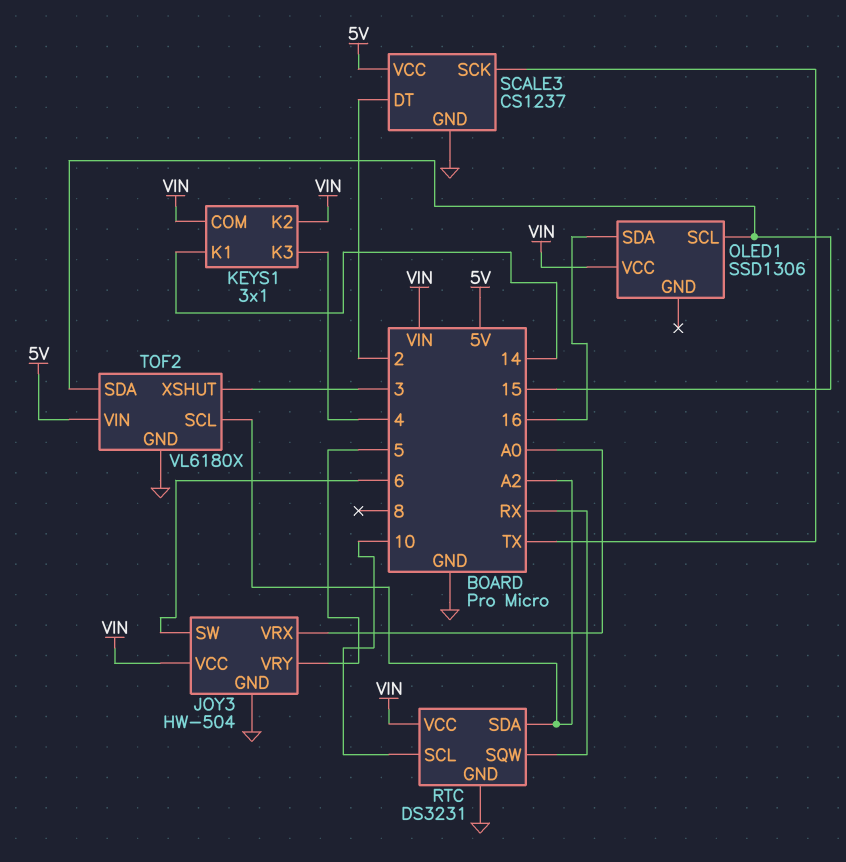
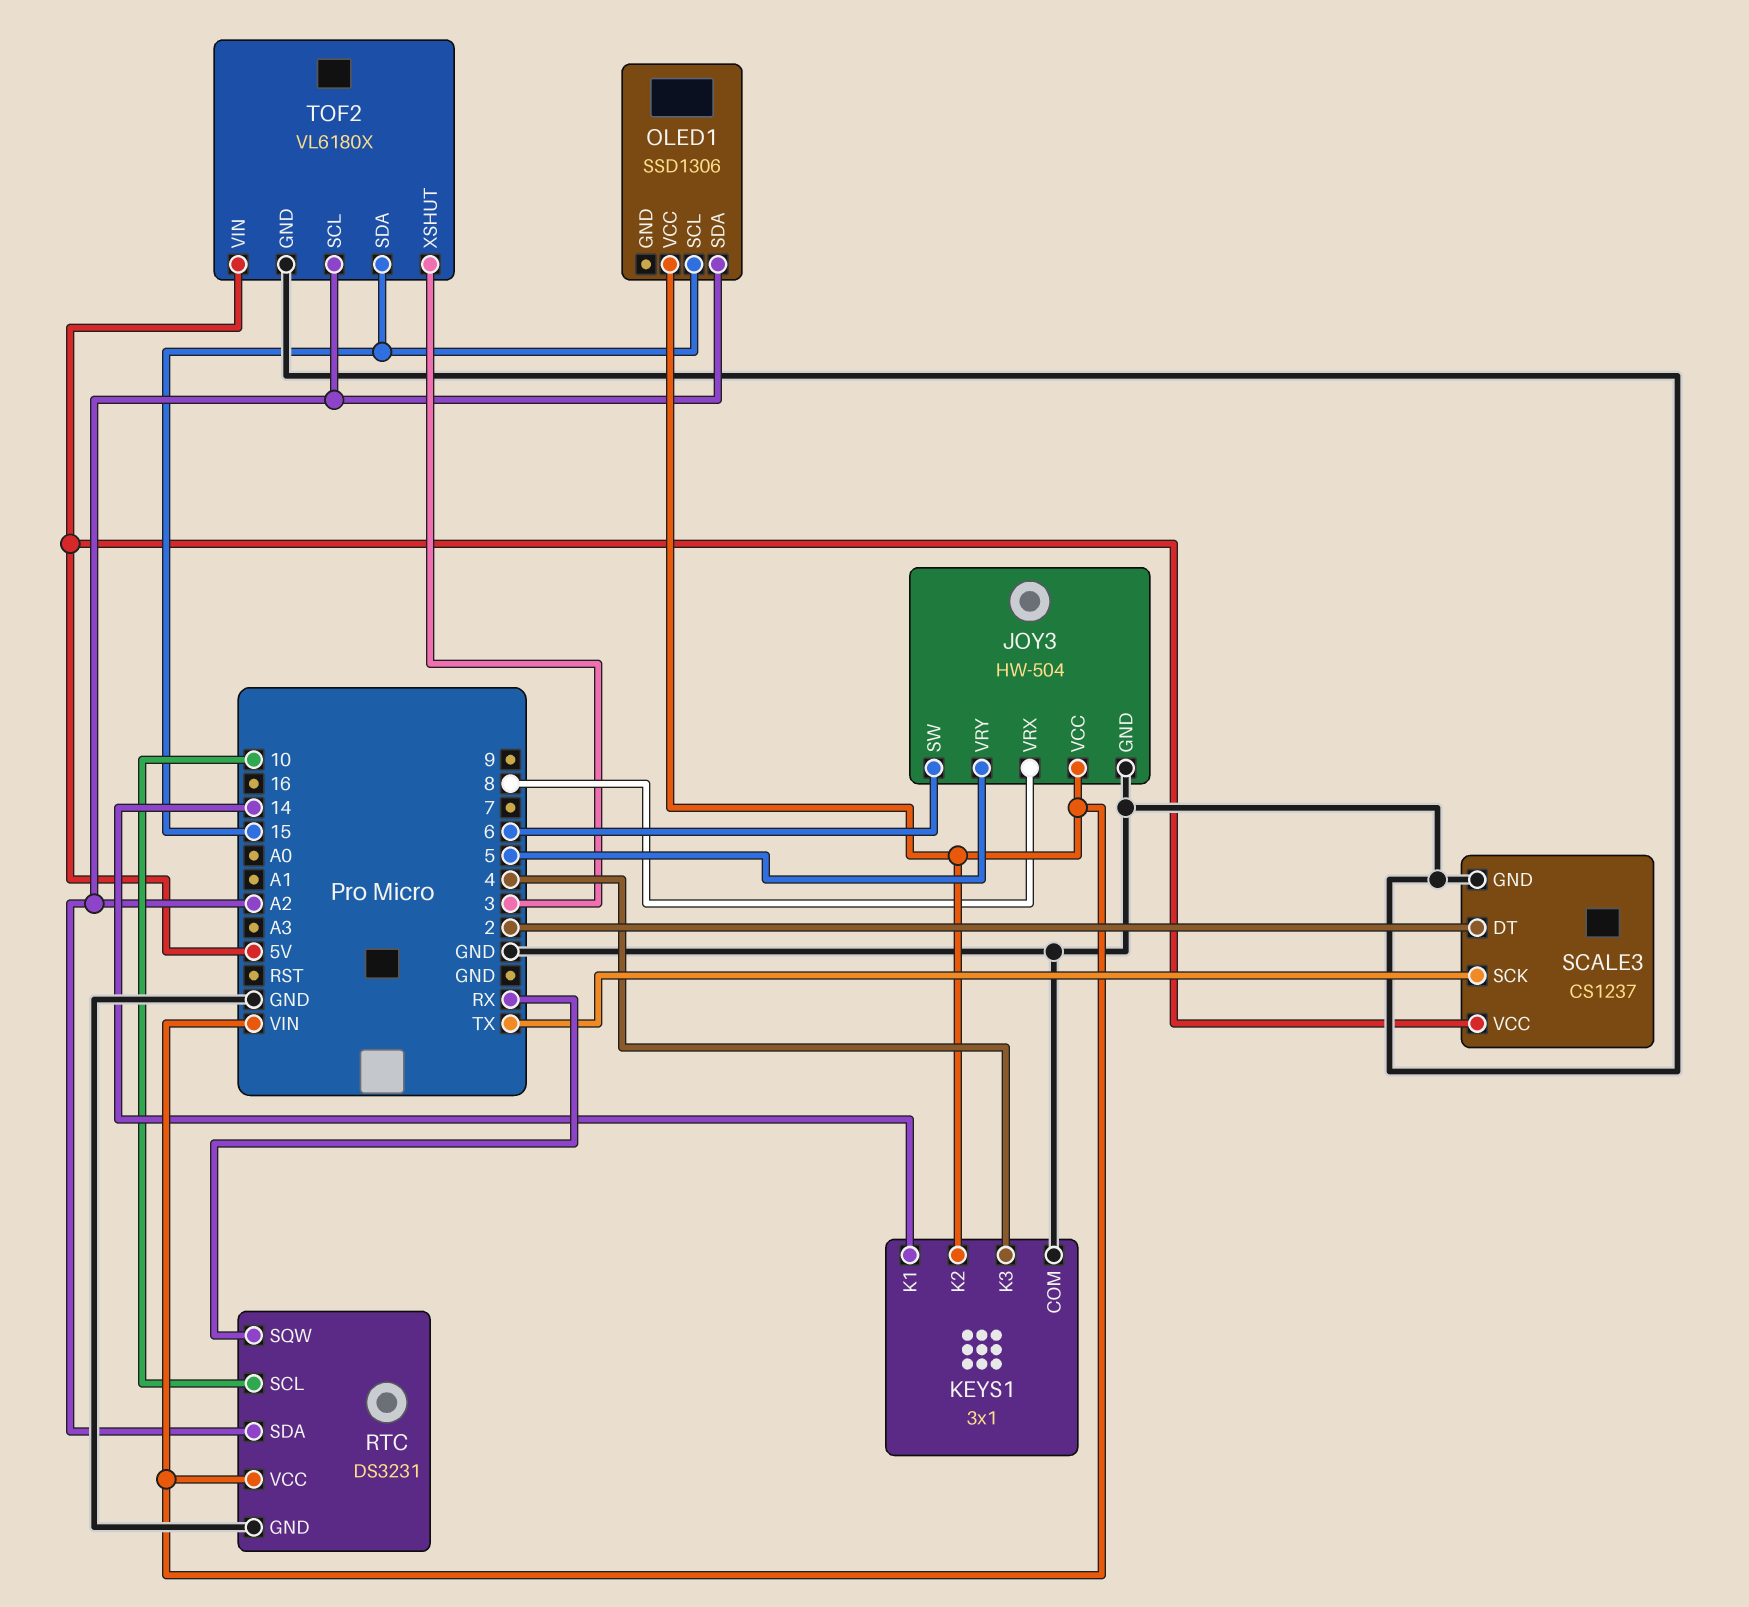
JOY3 pin VRX: A0 -> 8
KEYS1 pin COM: VIN -> GND
OLED1 pin SDA: 16 -> A2

